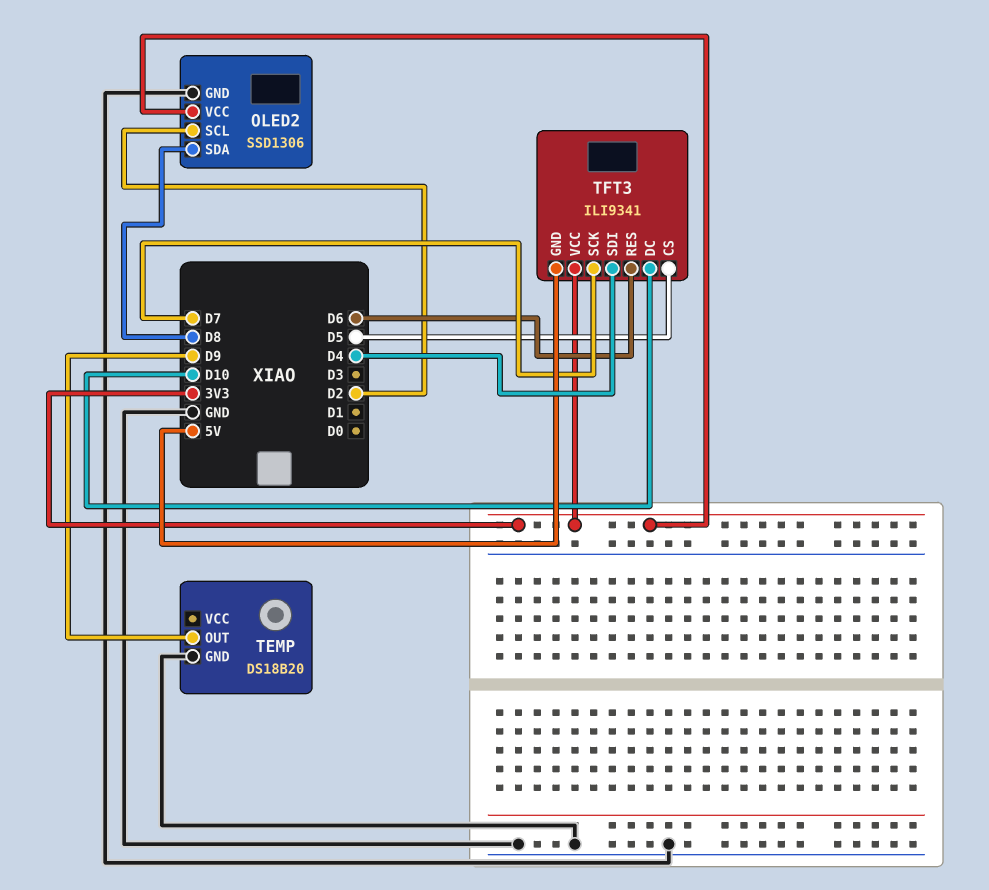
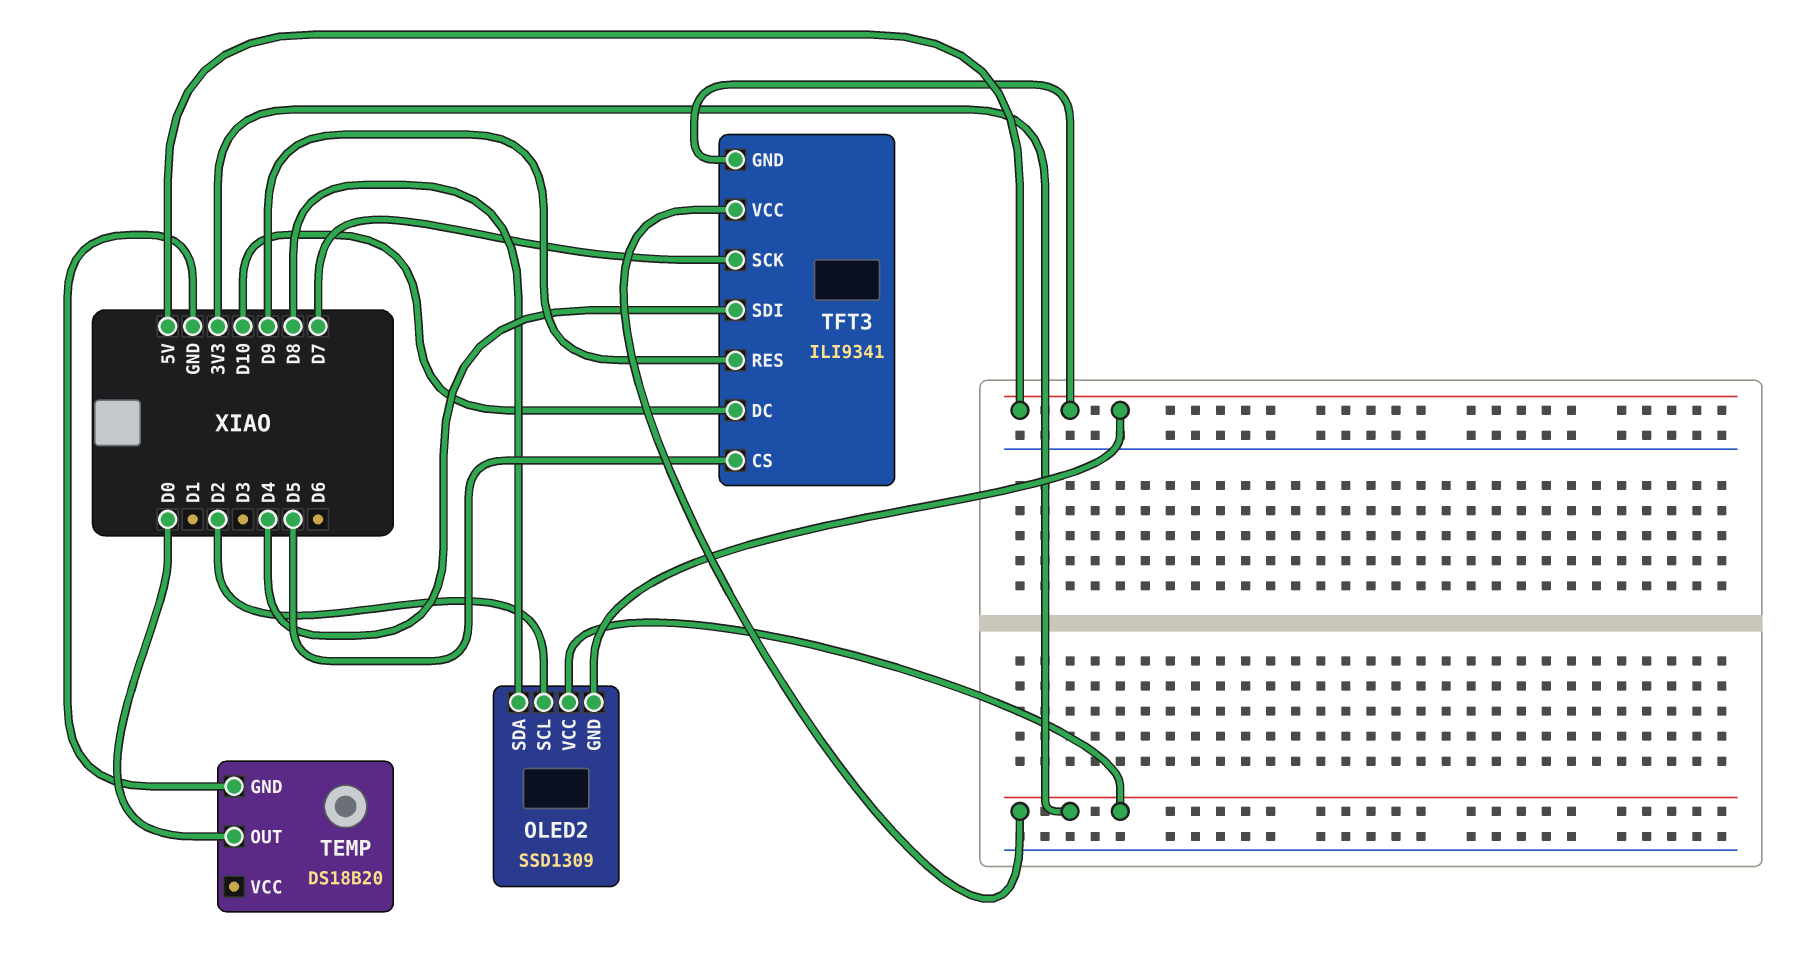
OLED2: SSD1306 -> SSD1309
OLED2 pin GND: GND -> 5V
TEMP pin OUT: D9 -> D0
TFT3 pin RES: D6 -> D9

